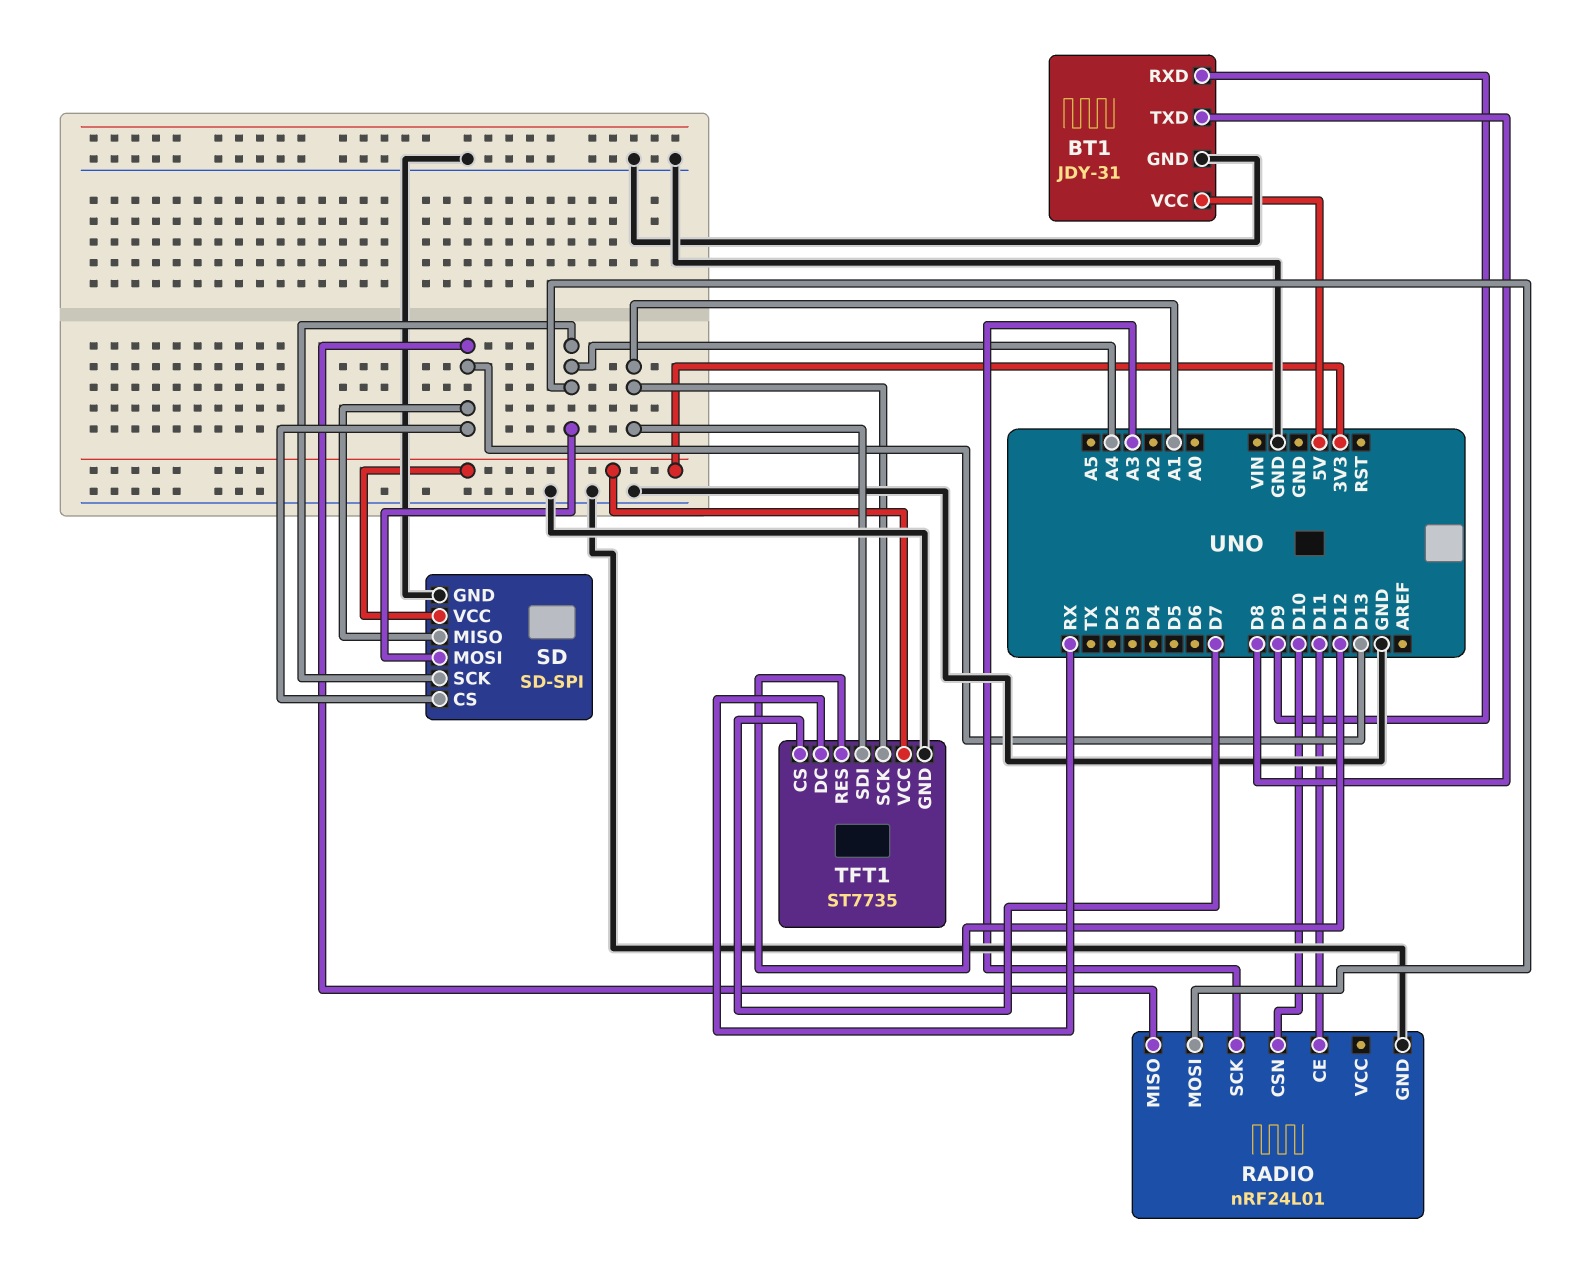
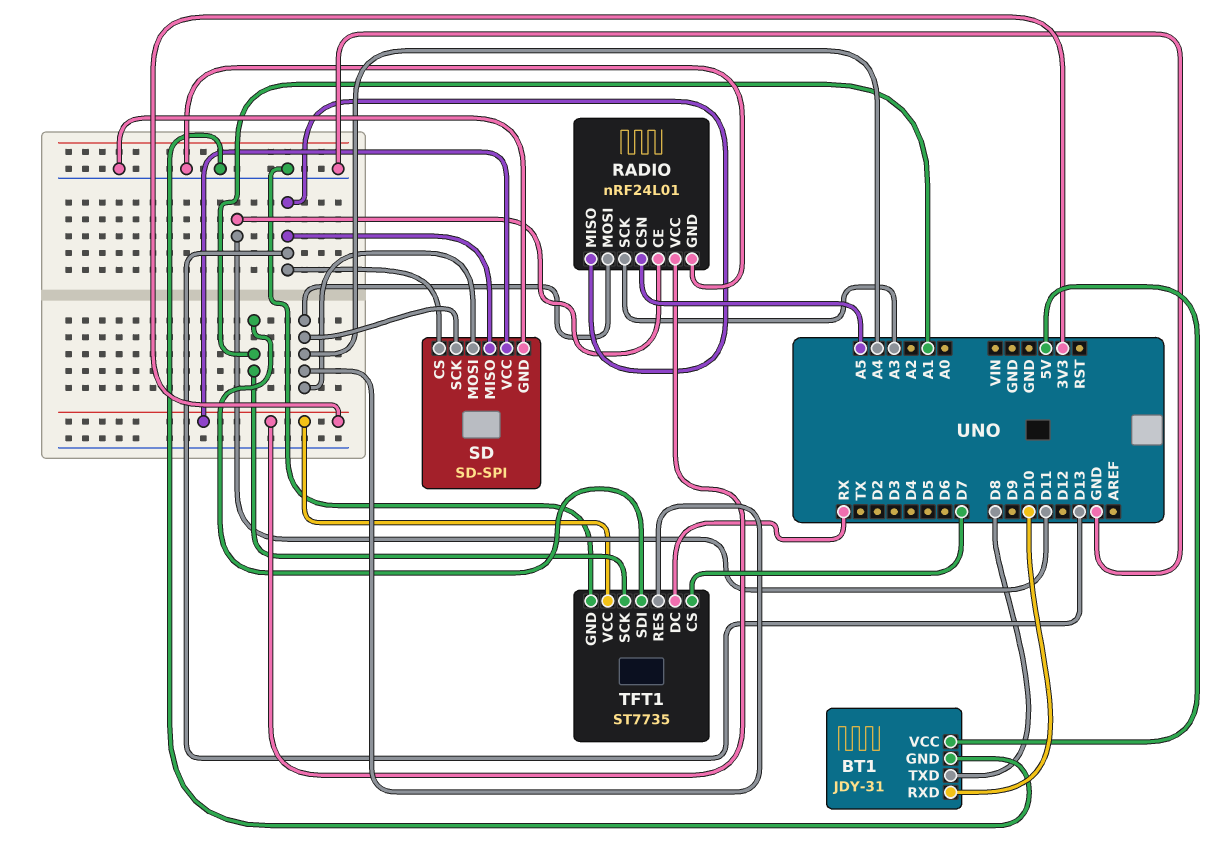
BT1 pin RXD: D9 -> D10
RADIO pin CSN: D10 -> A5
RADIO pin VCC: none -> 3V3
TFT1 pin RES: D12 -> A4

